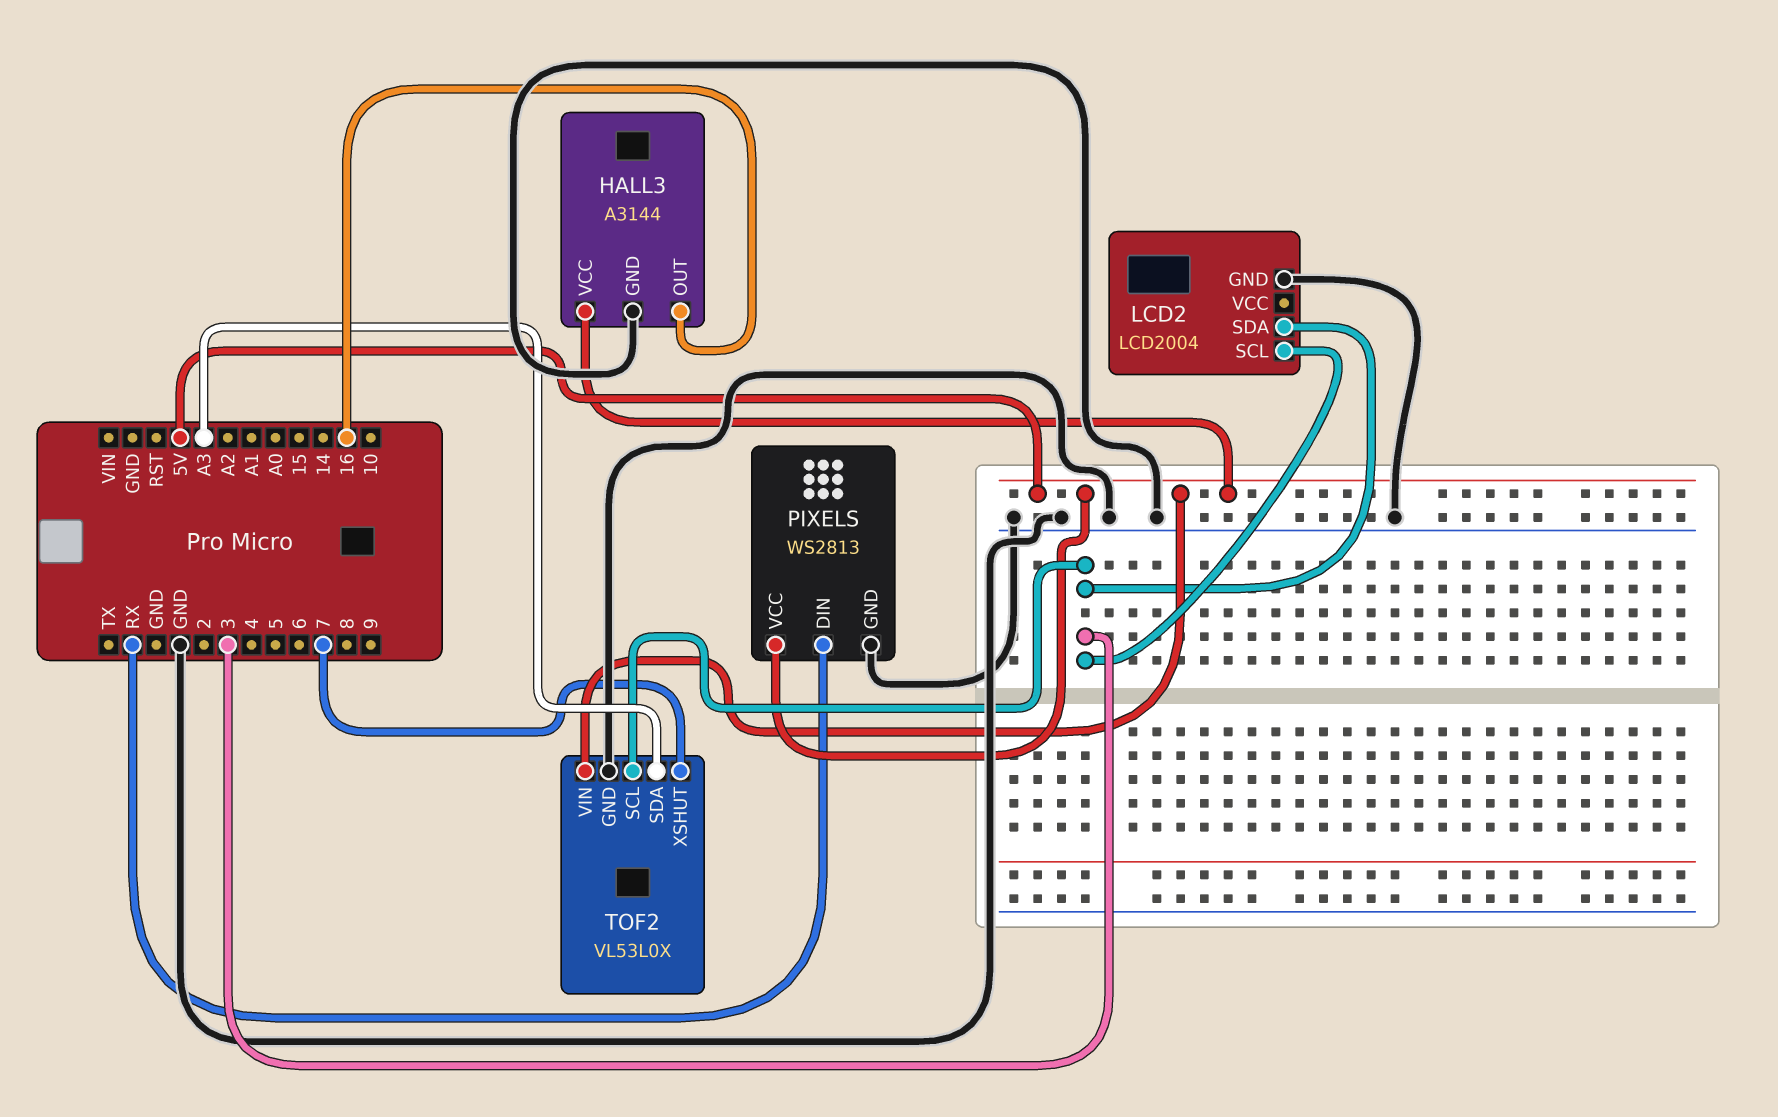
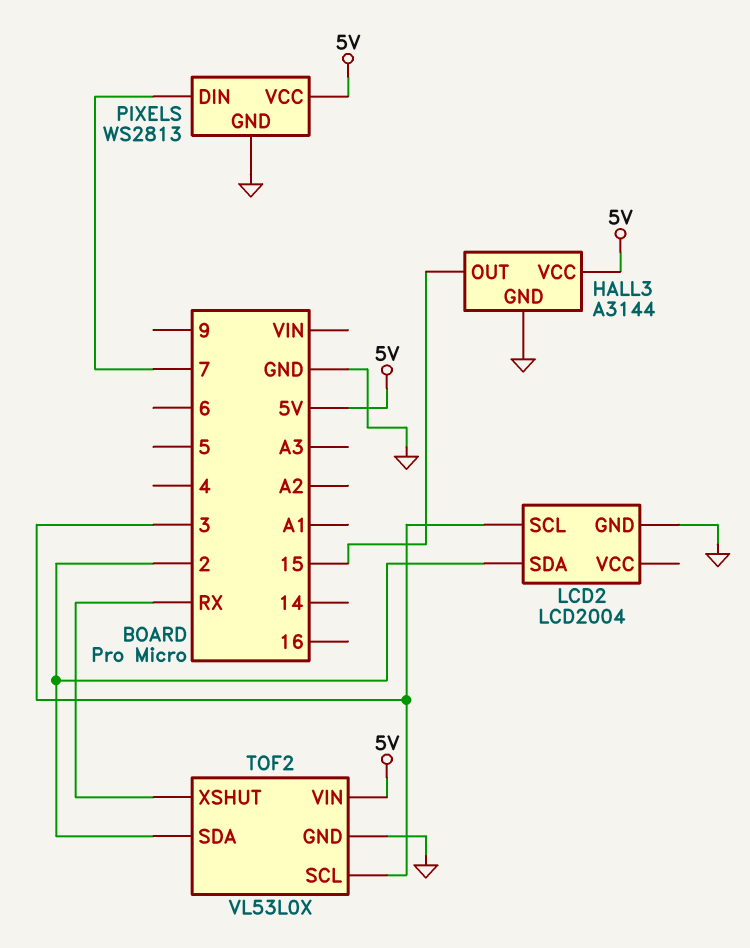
HALL3 pin OUT: 16 -> 15
LCD2 pin SDA: 3 -> 2
PIXELS pin DIN: RX -> 7
TOF2 pin SDA: A3 -> 2
TOF2 pin XSHUT: 7 -> RX

